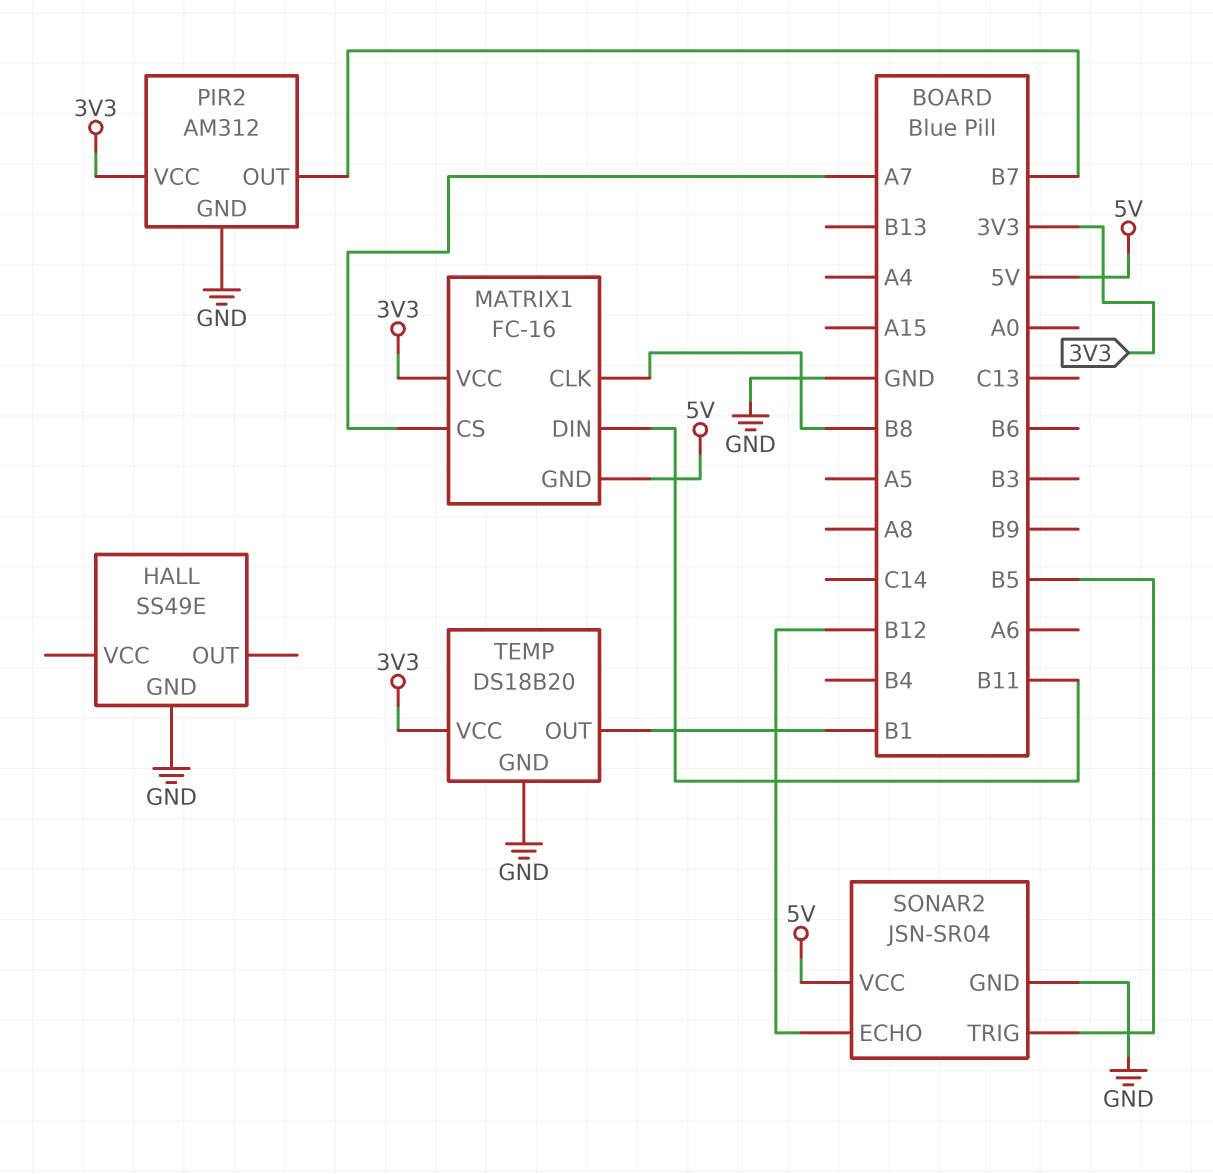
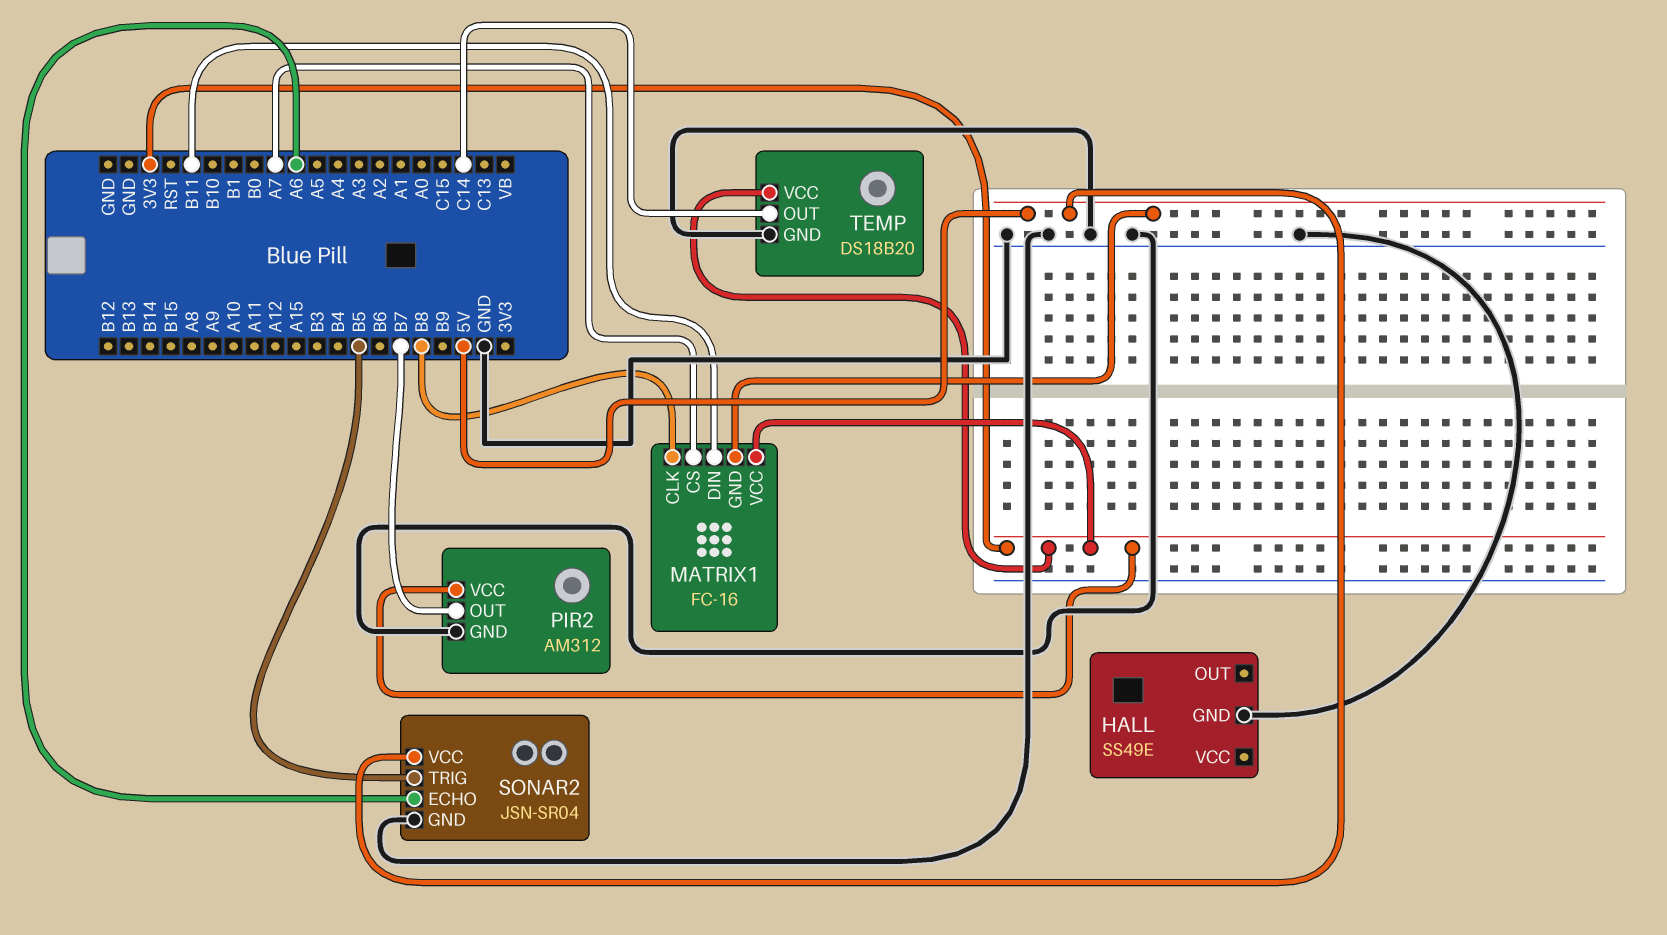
SONAR2 pin ECHO: B12 -> A6
TEMP pin OUT: B1 -> C14

